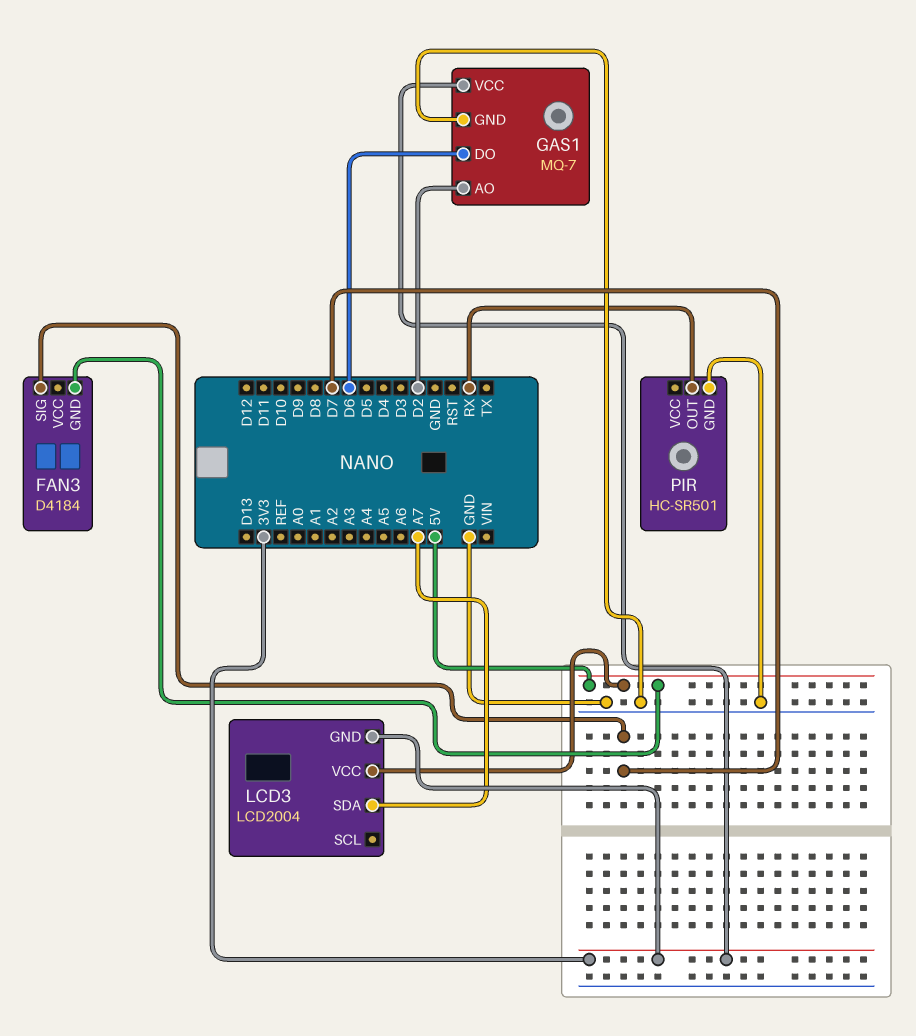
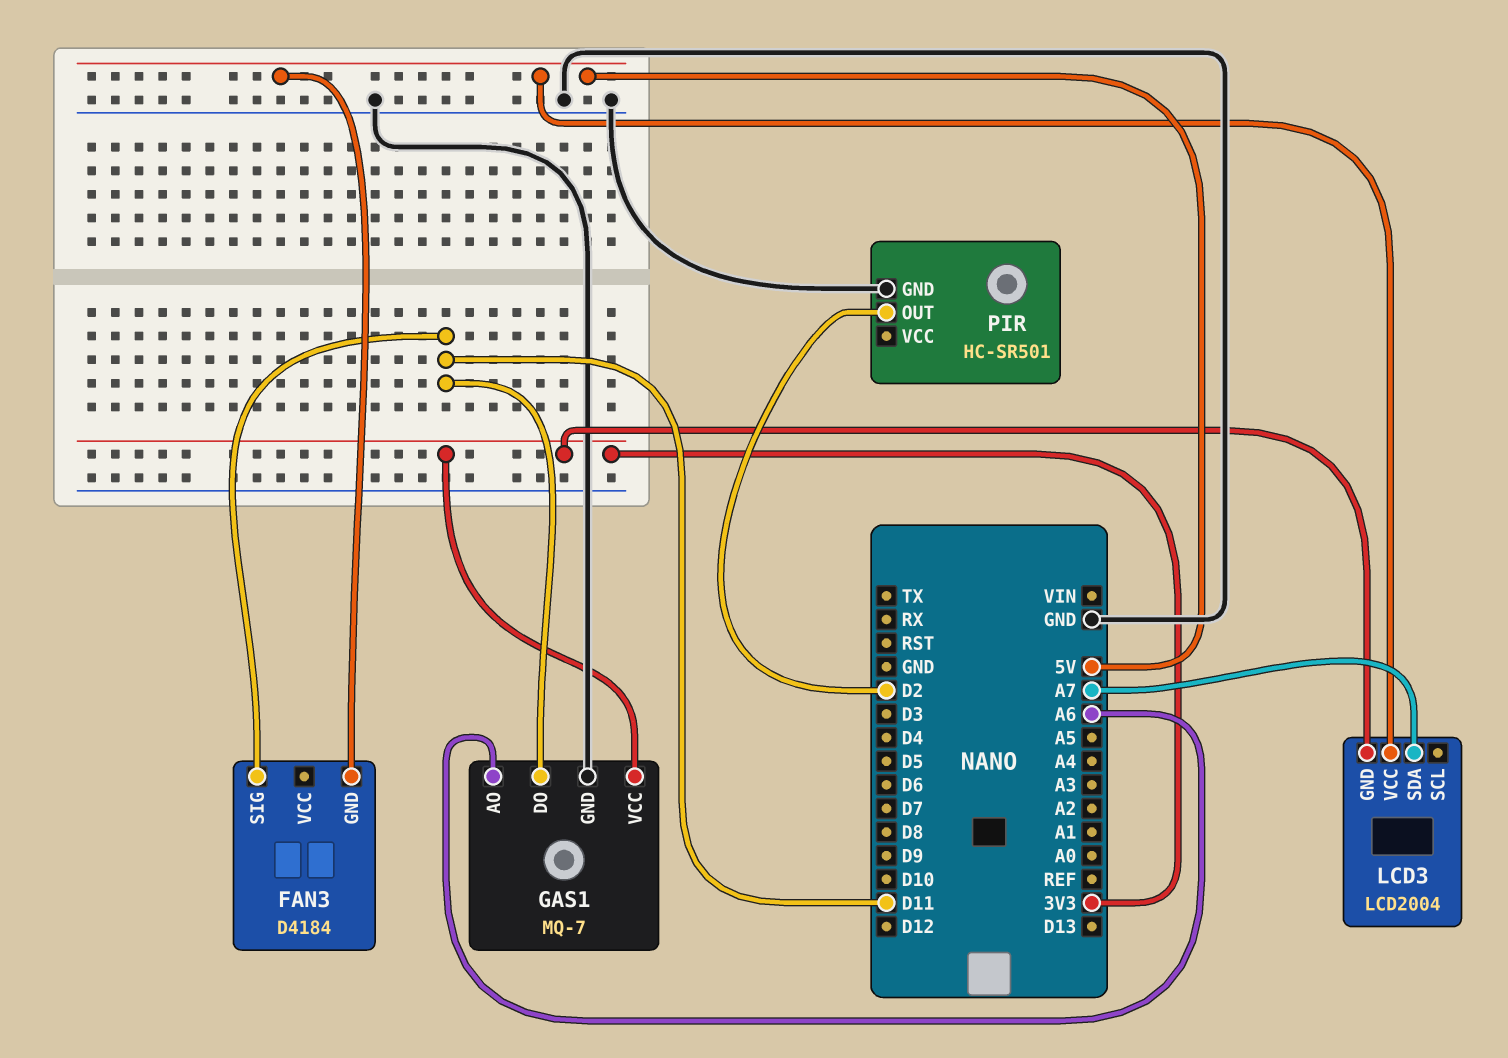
FAN3 pin SIG: D7 -> D11
GAS1 pin AO: D2 -> A6
GAS1 pin DO: D6 -> D11
PIR pin OUT: RX -> D2

